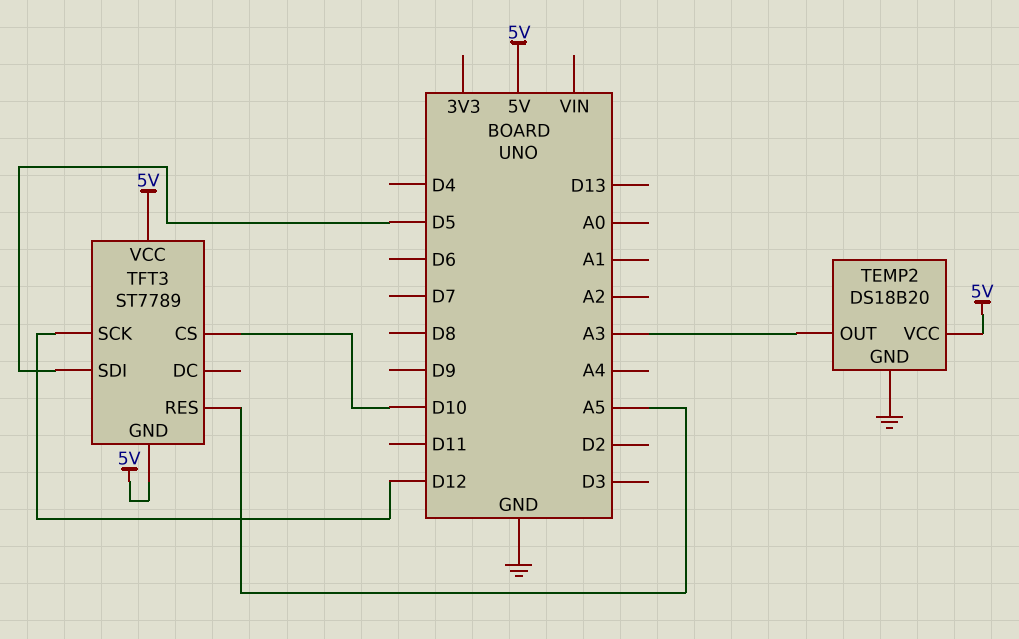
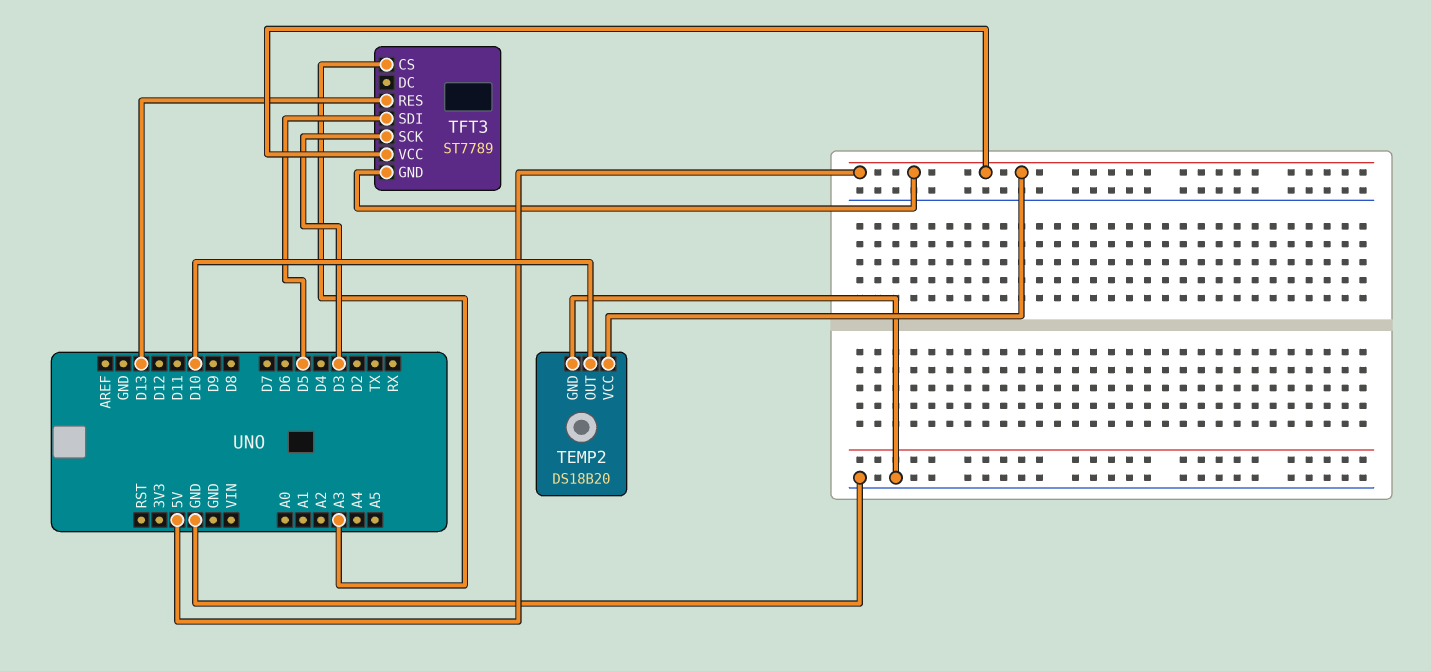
TEMP2 pin OUT: A3 -> D10
TFT3 pin CS: D10 -> A3
TFT3 pin RES: A5 -> D13
TFT3 pin SCK: D12 -> D3

